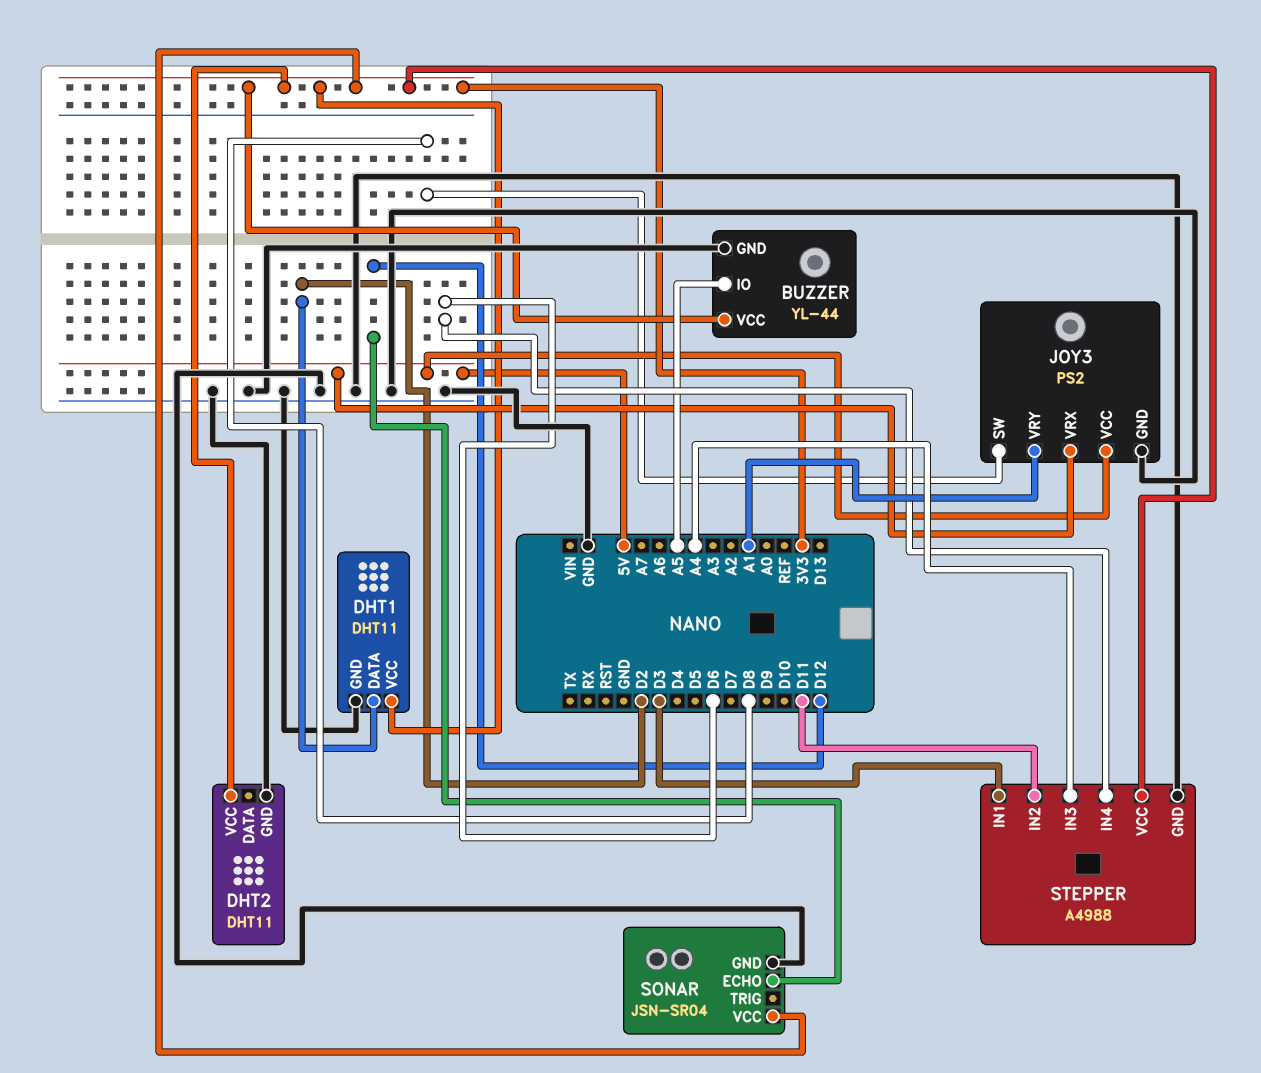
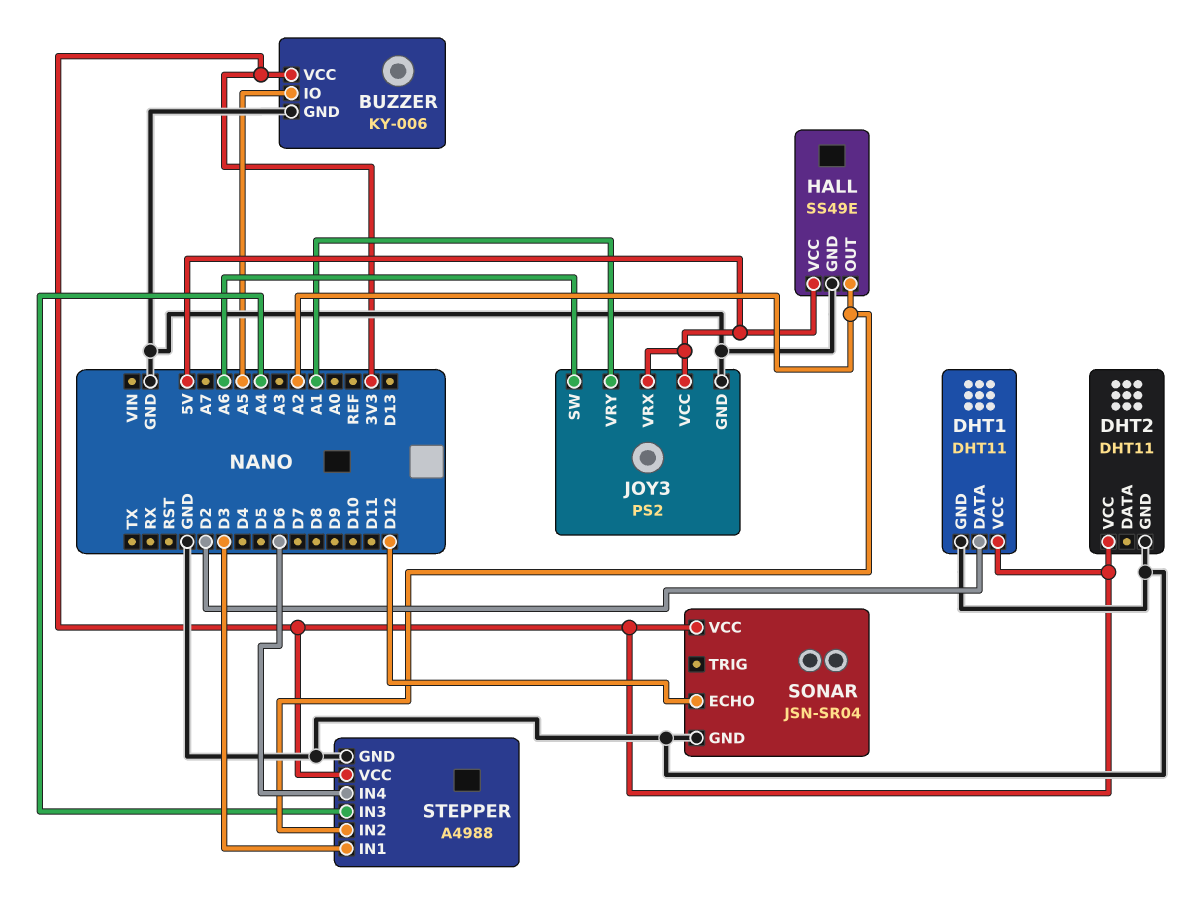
BUZZER: YL-44 -> KY-006
HALL: none -> SS49E
HALL pin GND: none -> GND
HALL pin OUT: none -> A2
HALL pin VCC: none -> 5V
JOY3 pin SW: D8 -> A6
STEPPER pin IN2: D11 -> A2

